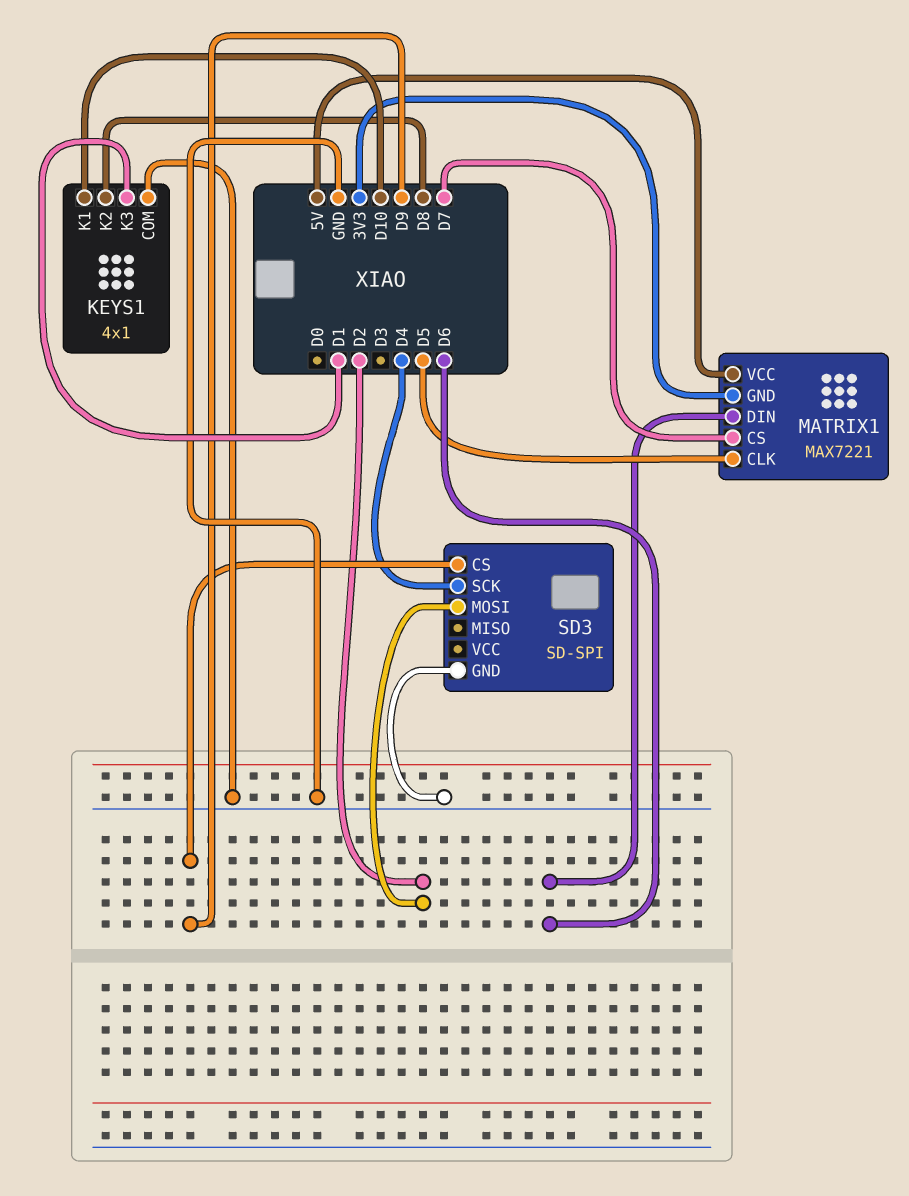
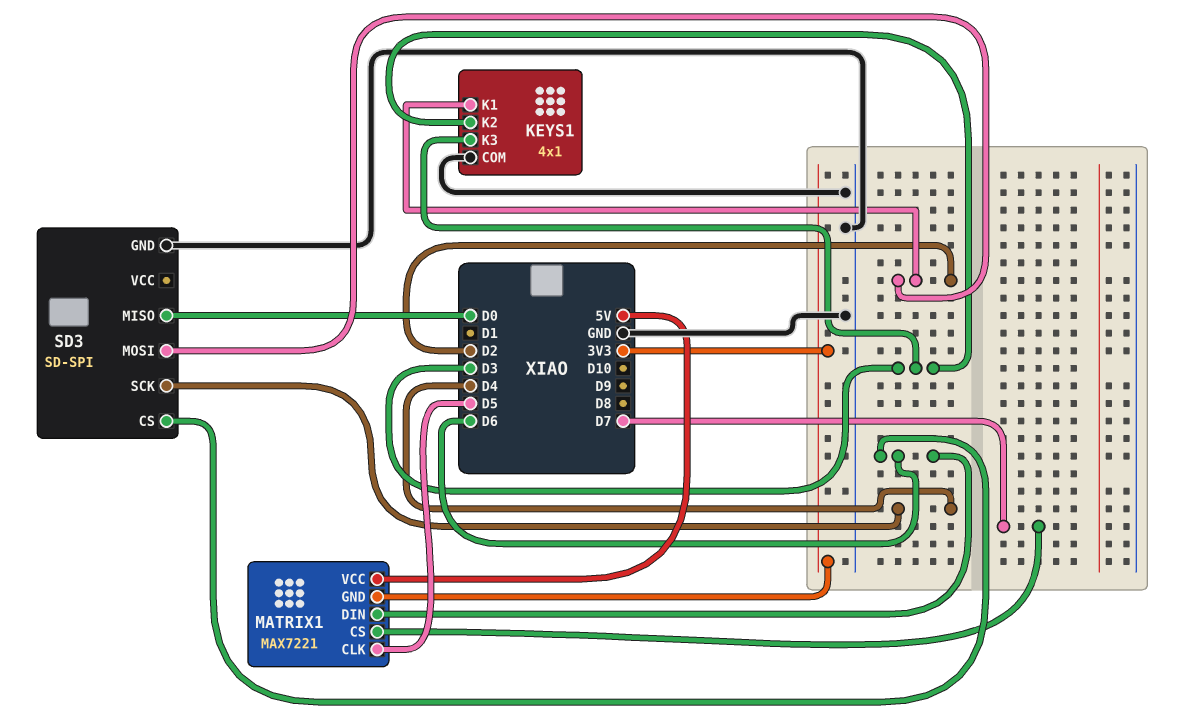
KEYS1 pin K1: D10 -> D2
KEYS1 pin K2: D8 -> D3
KEYS1 pin K3: D1 -> D3
SD3 pin CS: D9 -> D6
SD3 pin MISO: none -> D0

